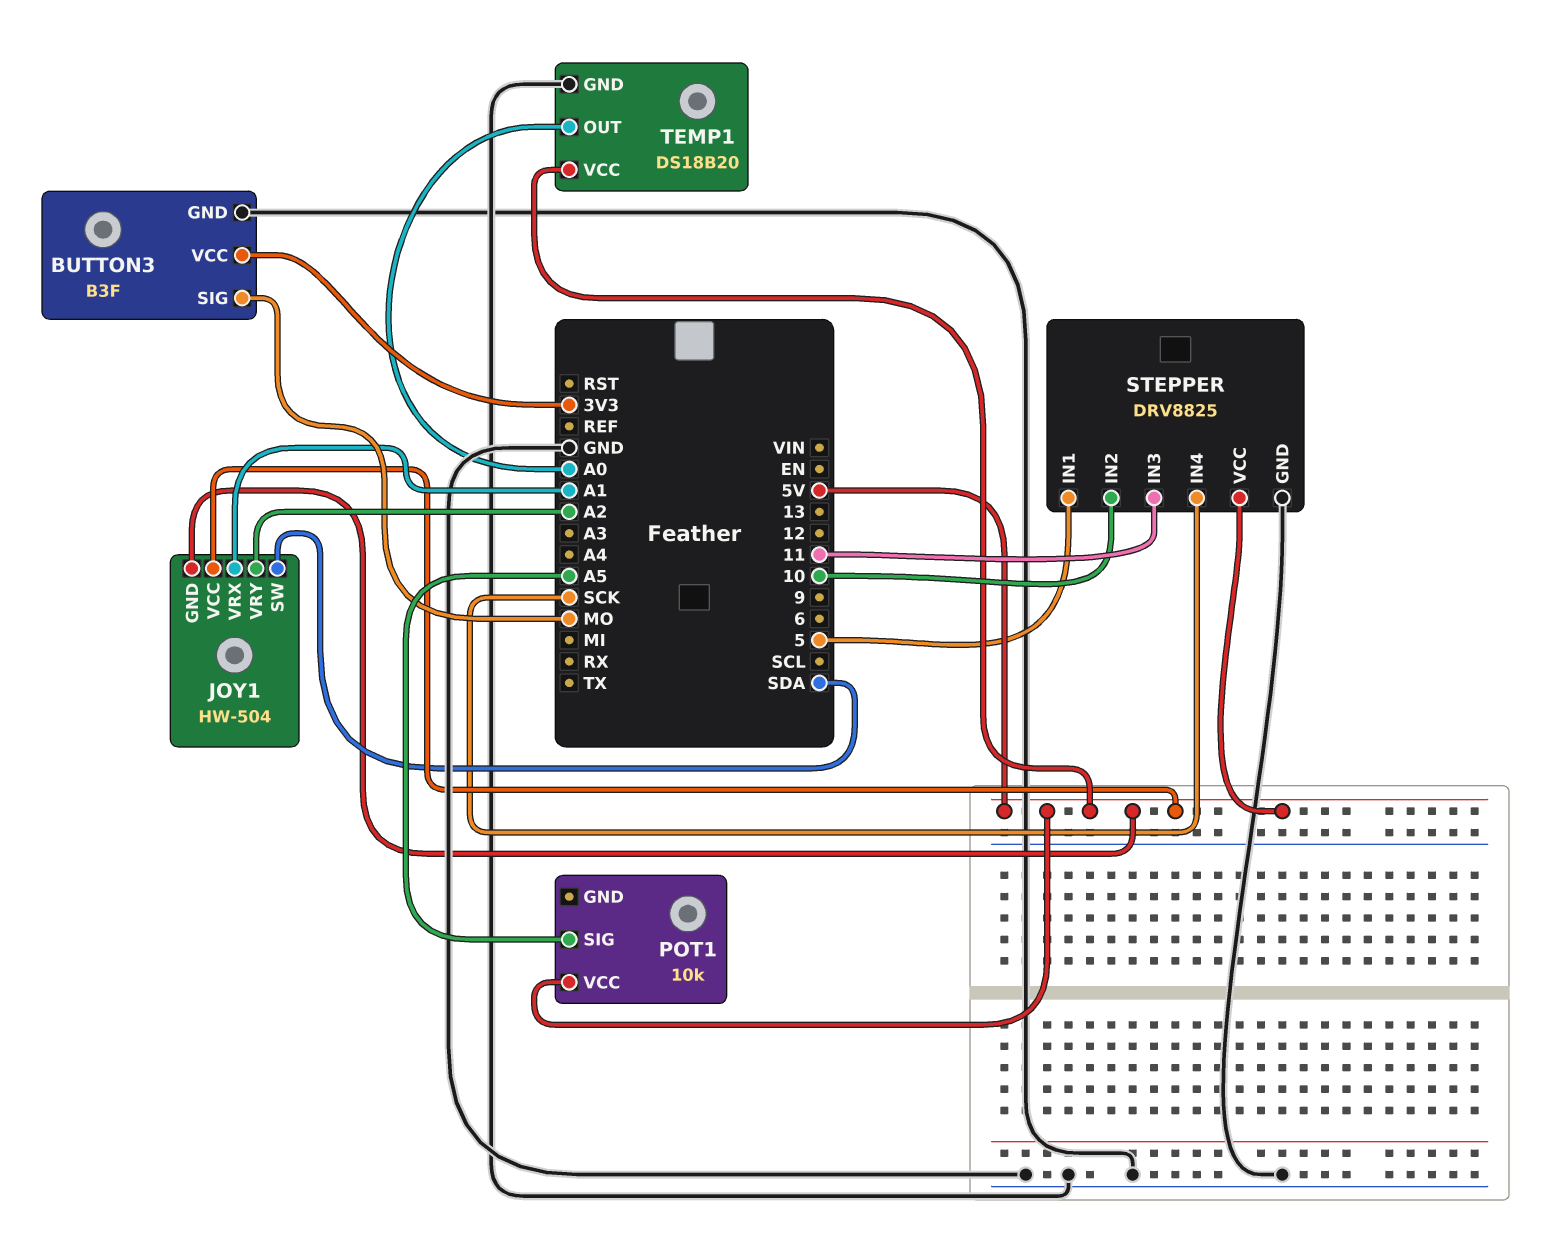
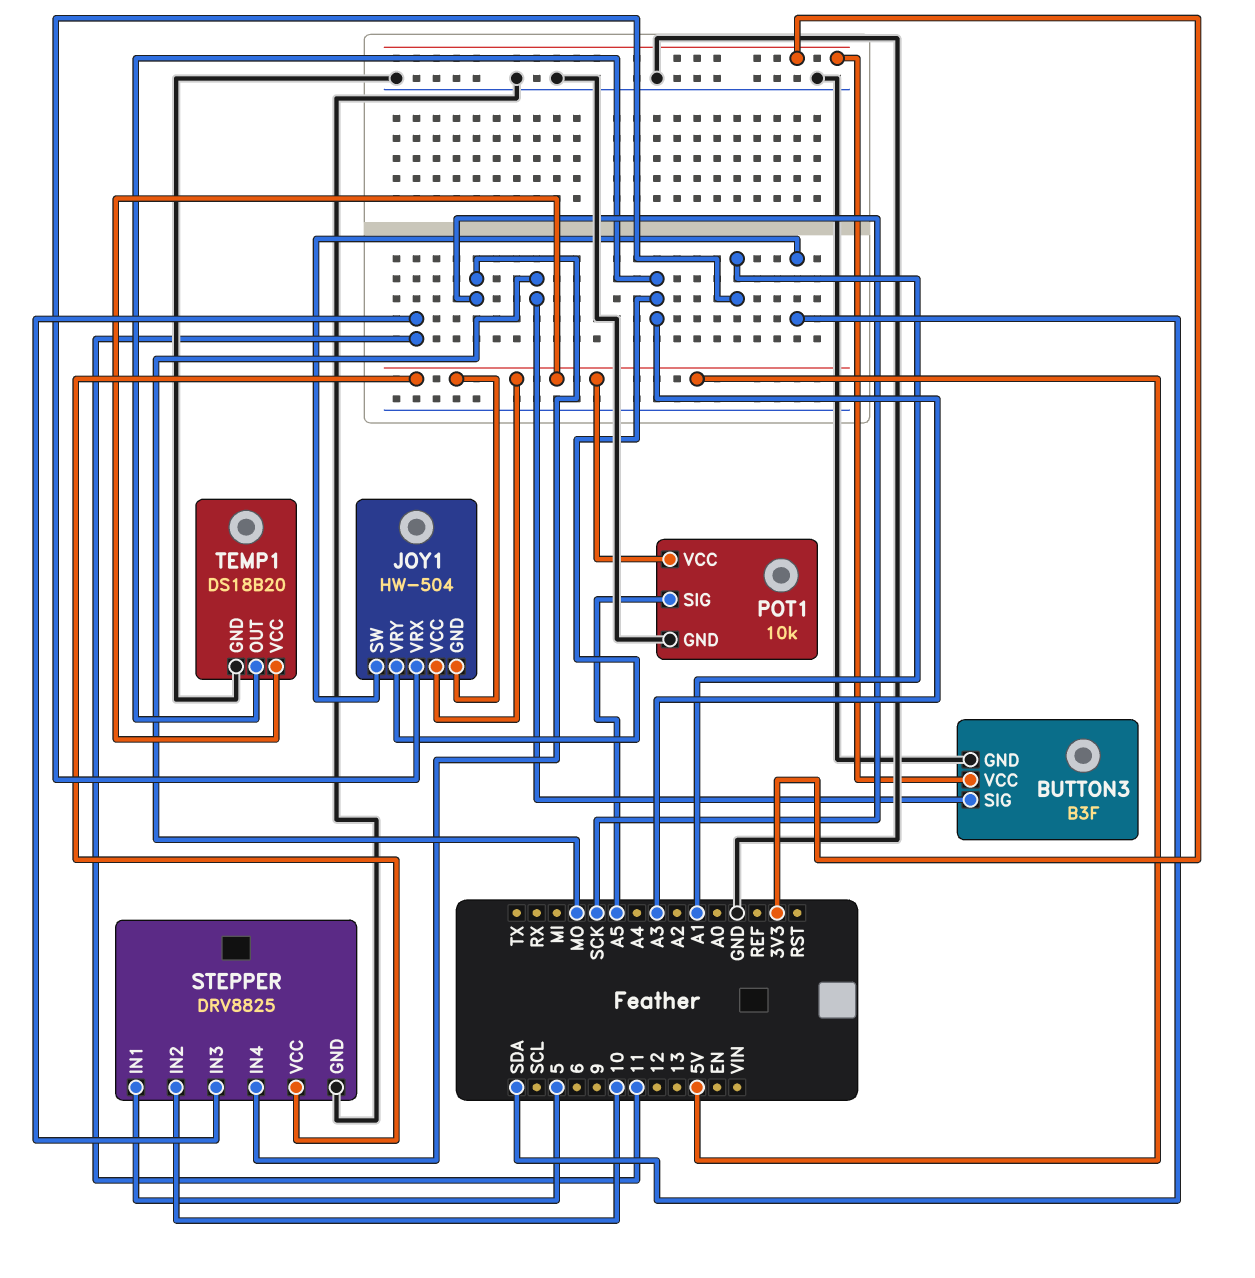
JOY1 pin VRY: A2 -> A3
POT1 pin GND: none -> GND
TEMP1 pin OUT: A0 -> A3

